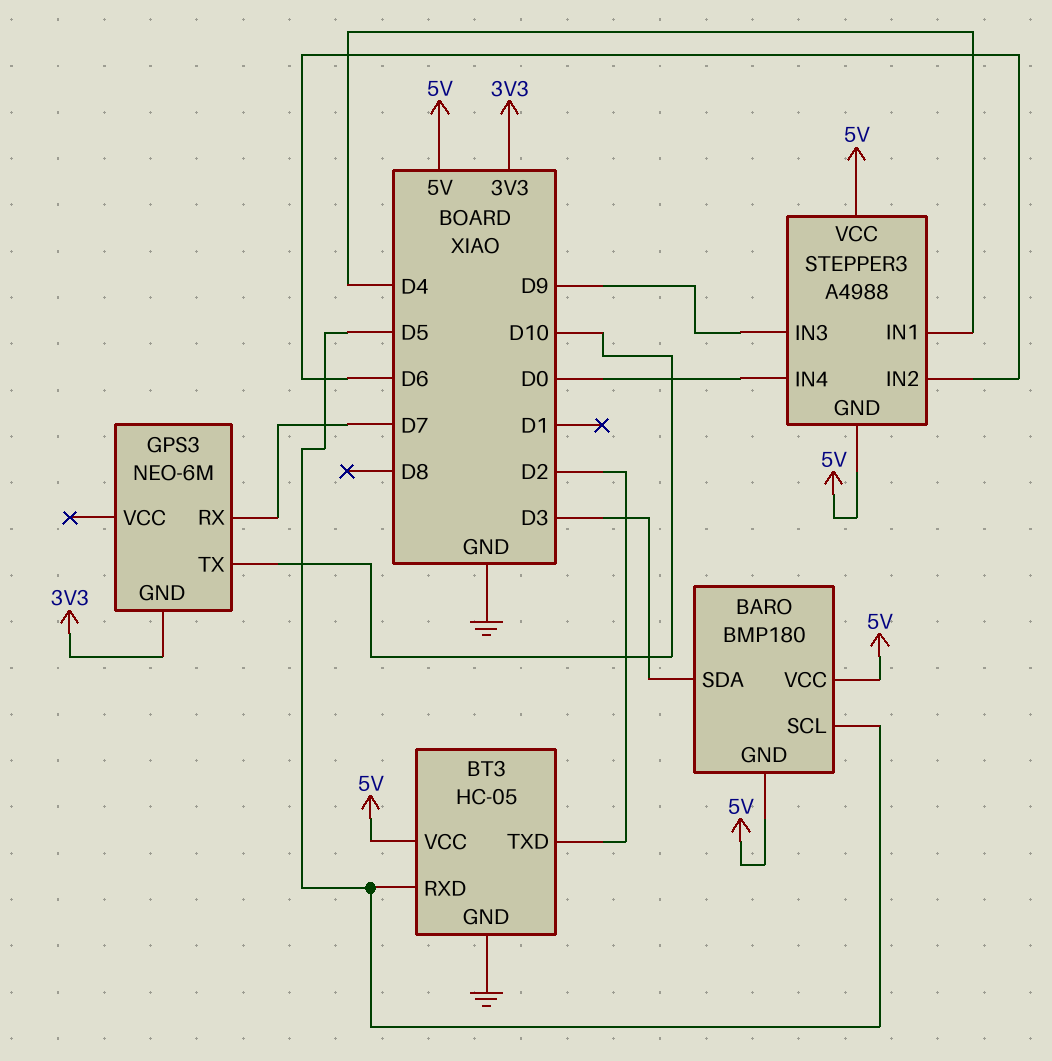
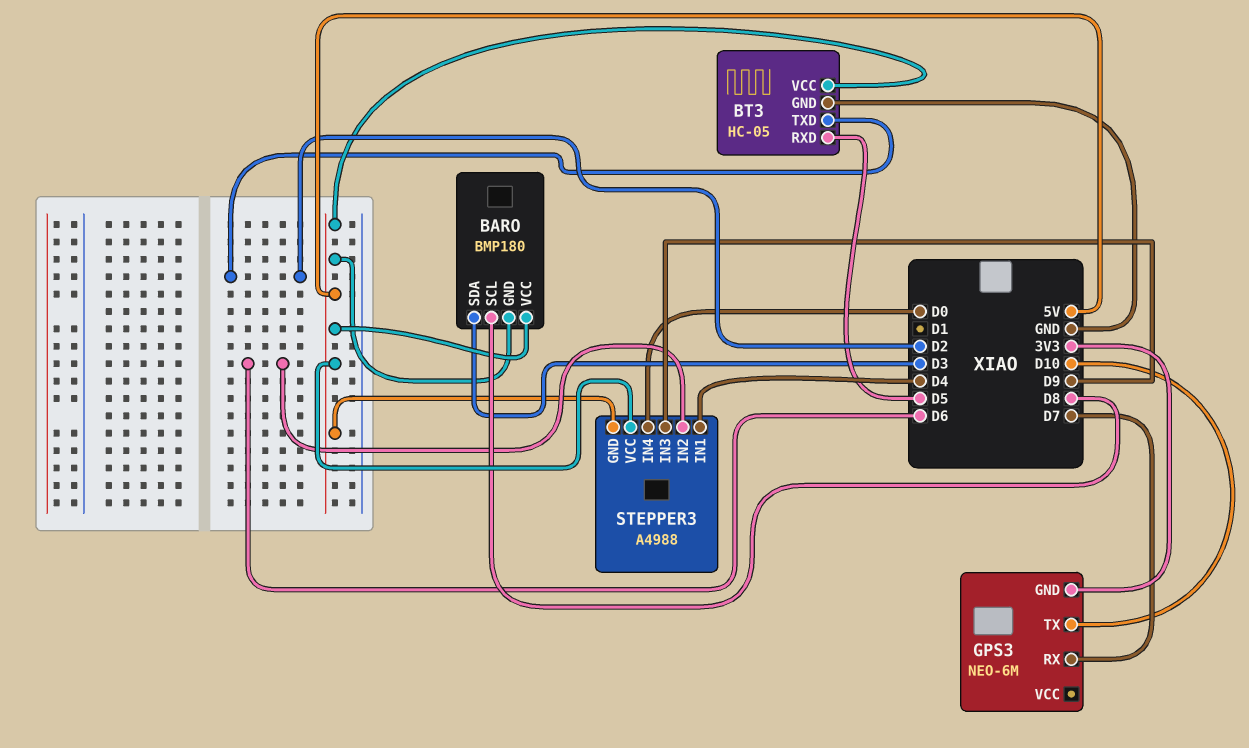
BARO pin SCL: D5 -> D8

